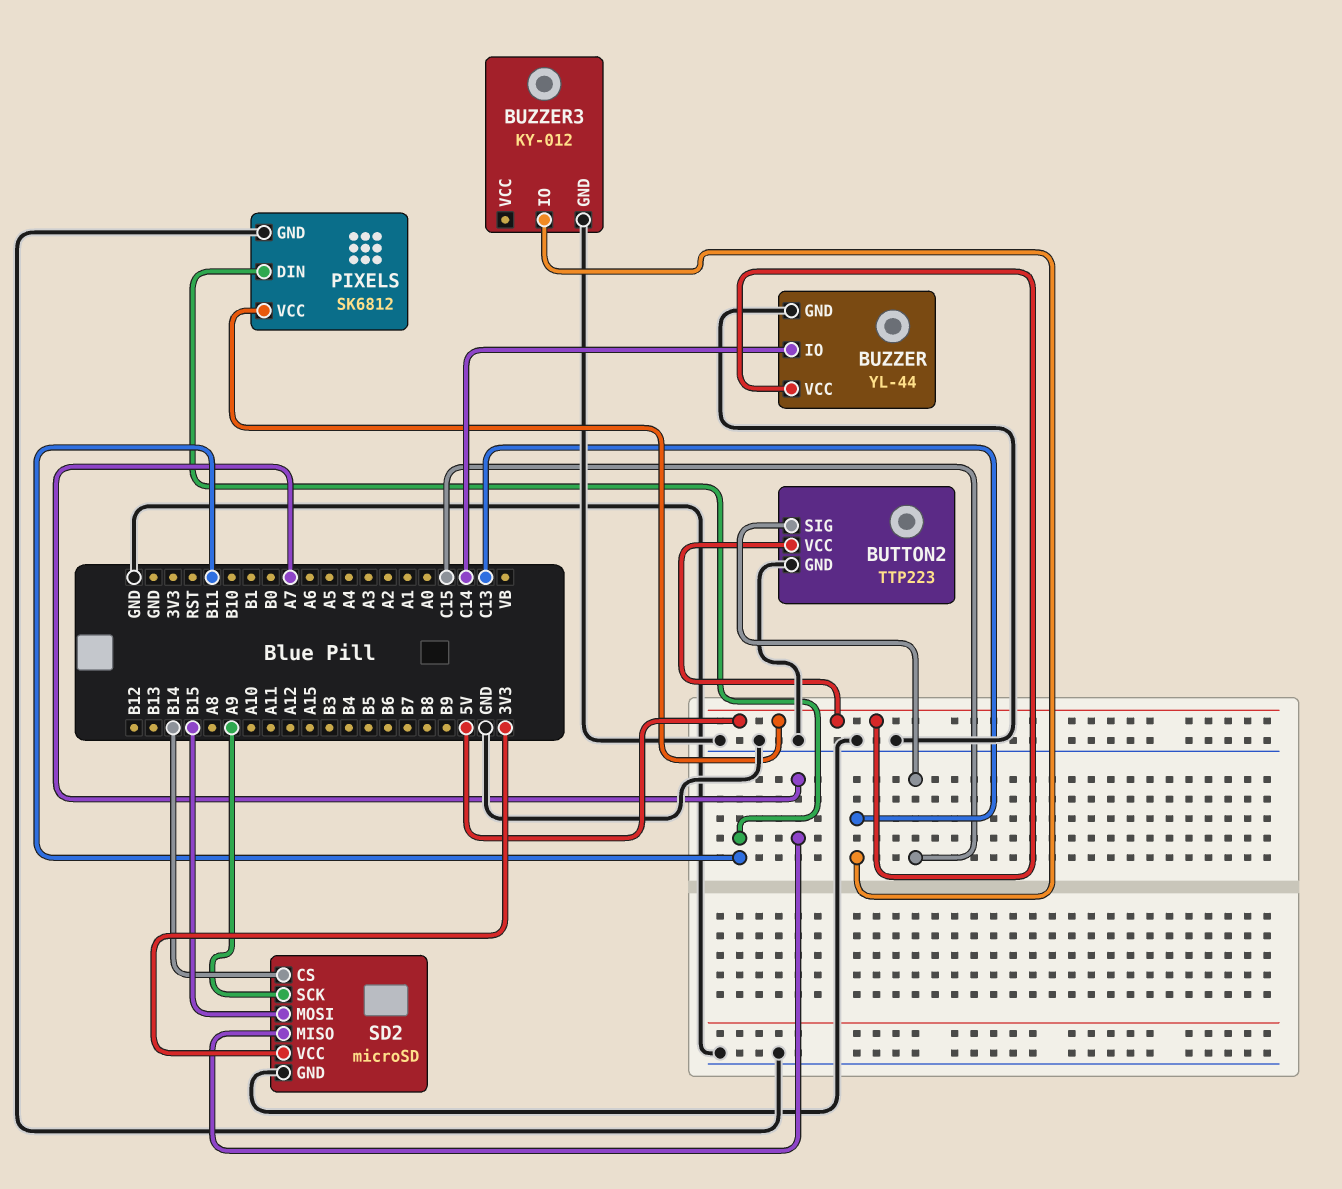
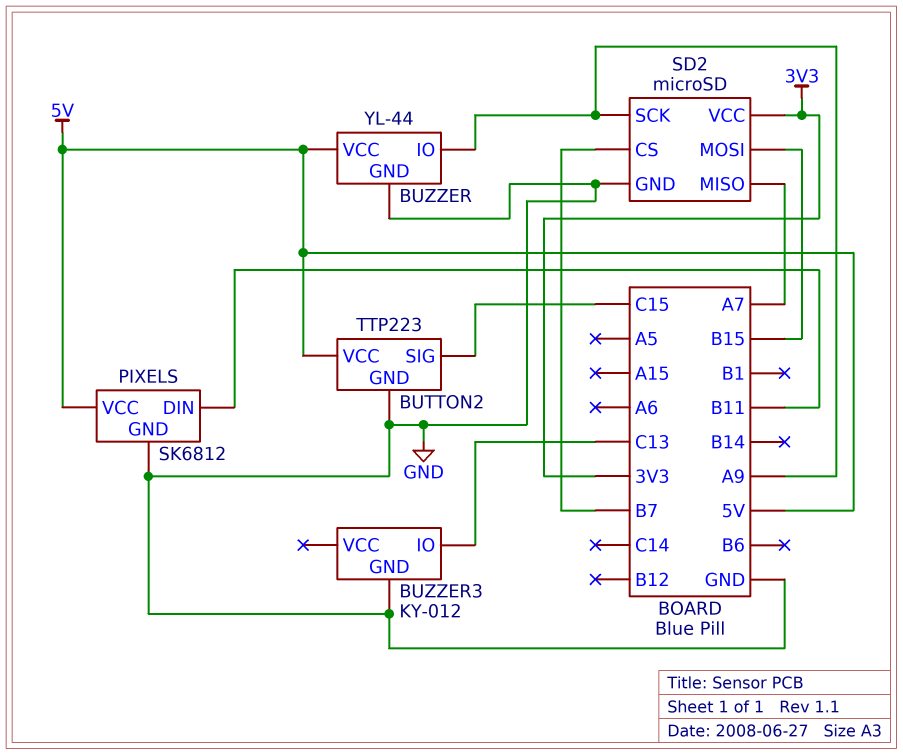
BUZZER pin IO: C14 -> A9
SD2 pin CS: B14 -> B7

